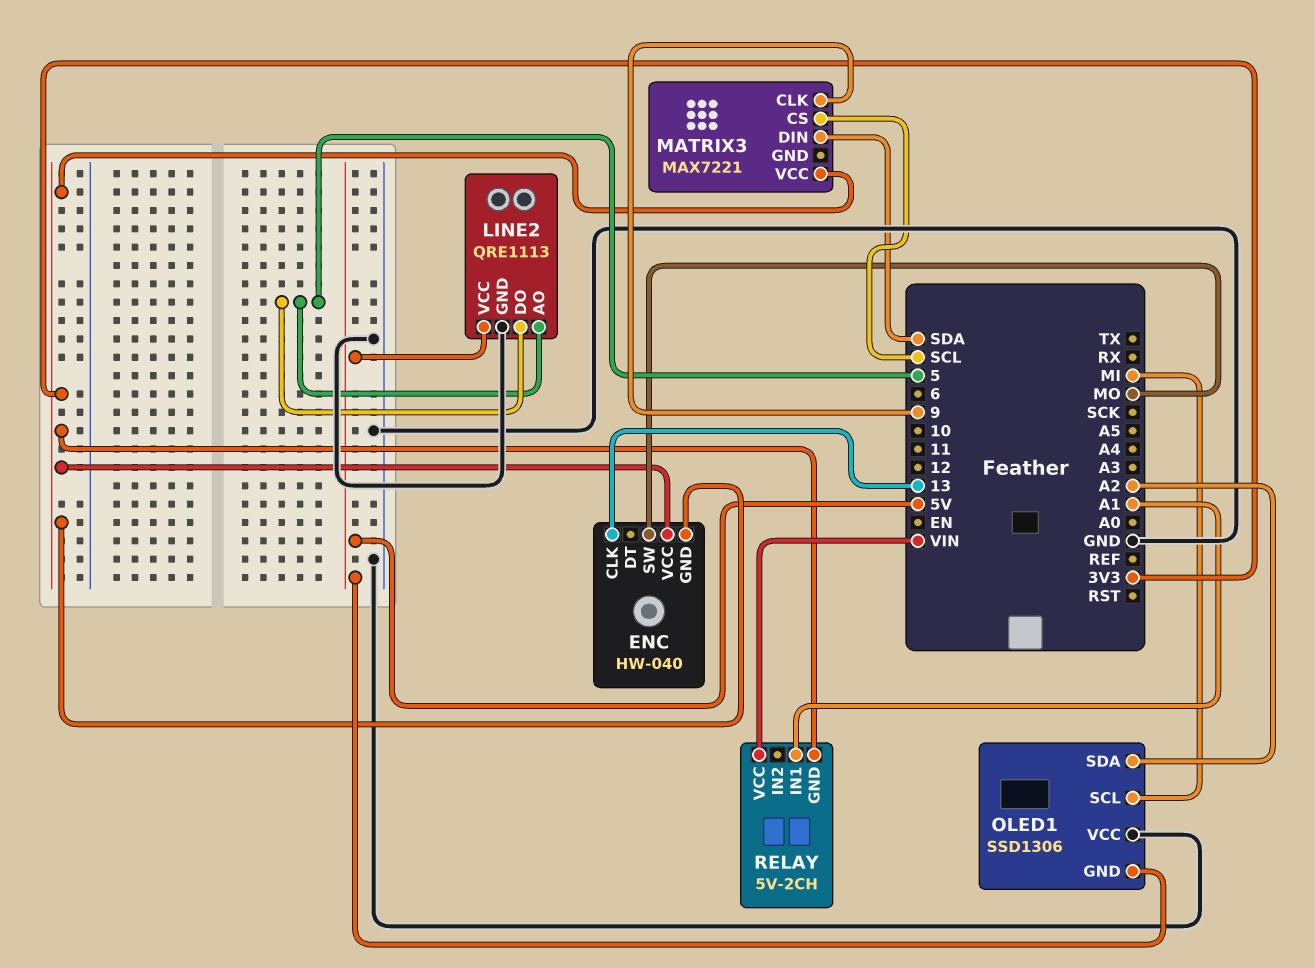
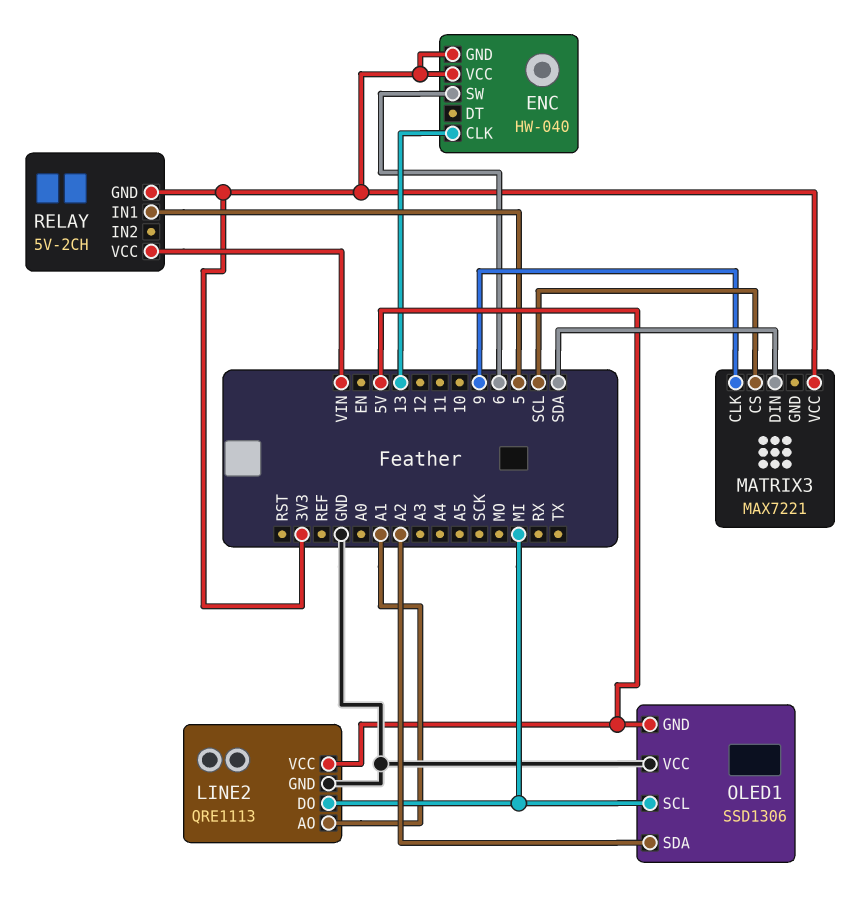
ENC pin SW: MO -> 6
LINE2 pin AO: 5 -> A1
LINE2 pin DO: 5 -> MI
RELAY pin IN1: A1 -> 5

